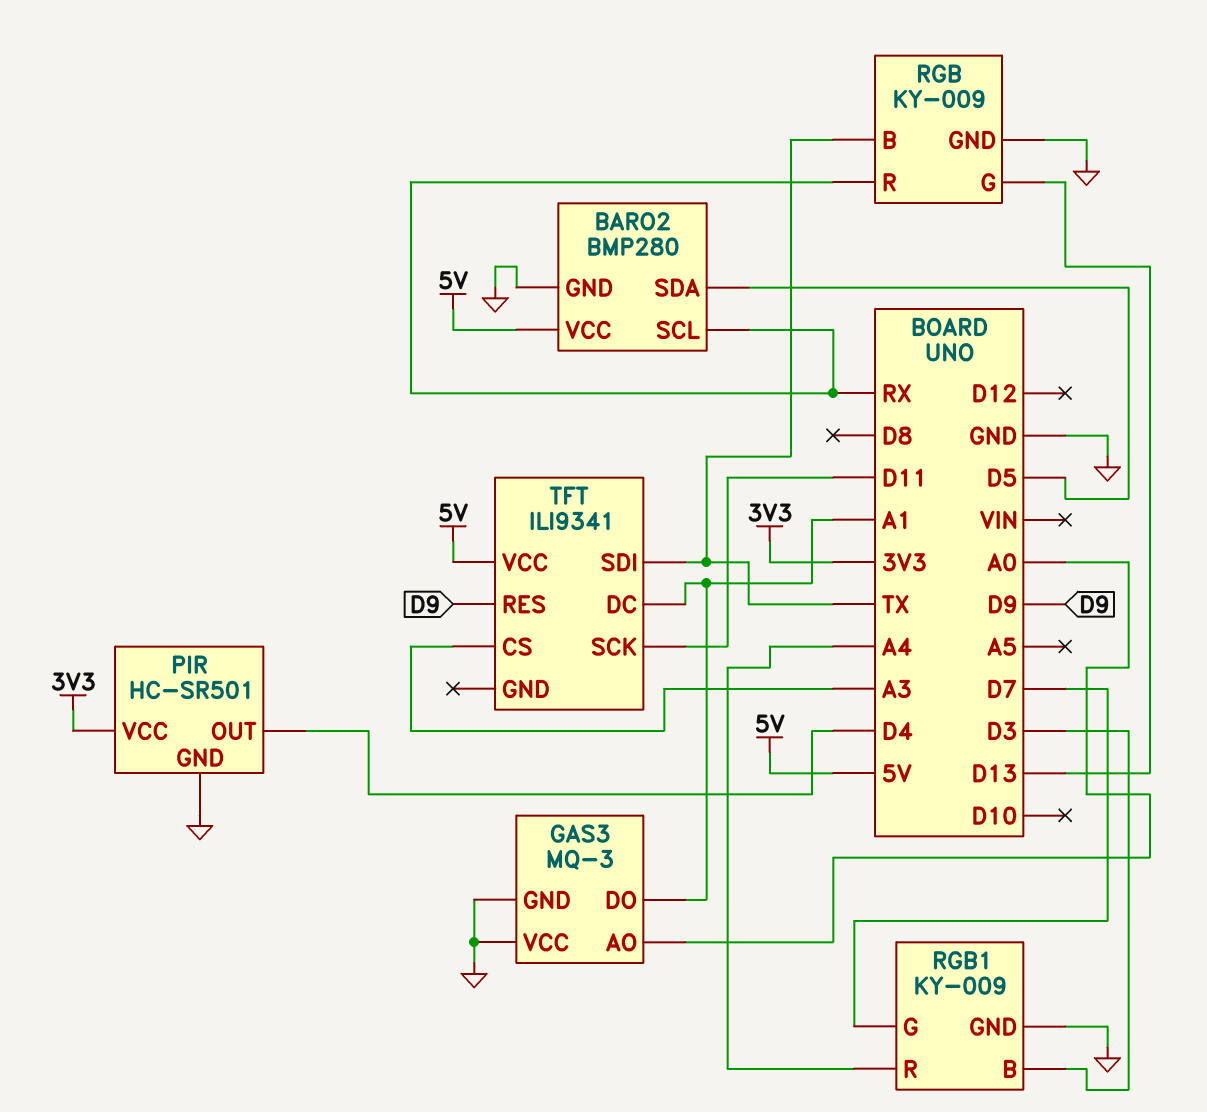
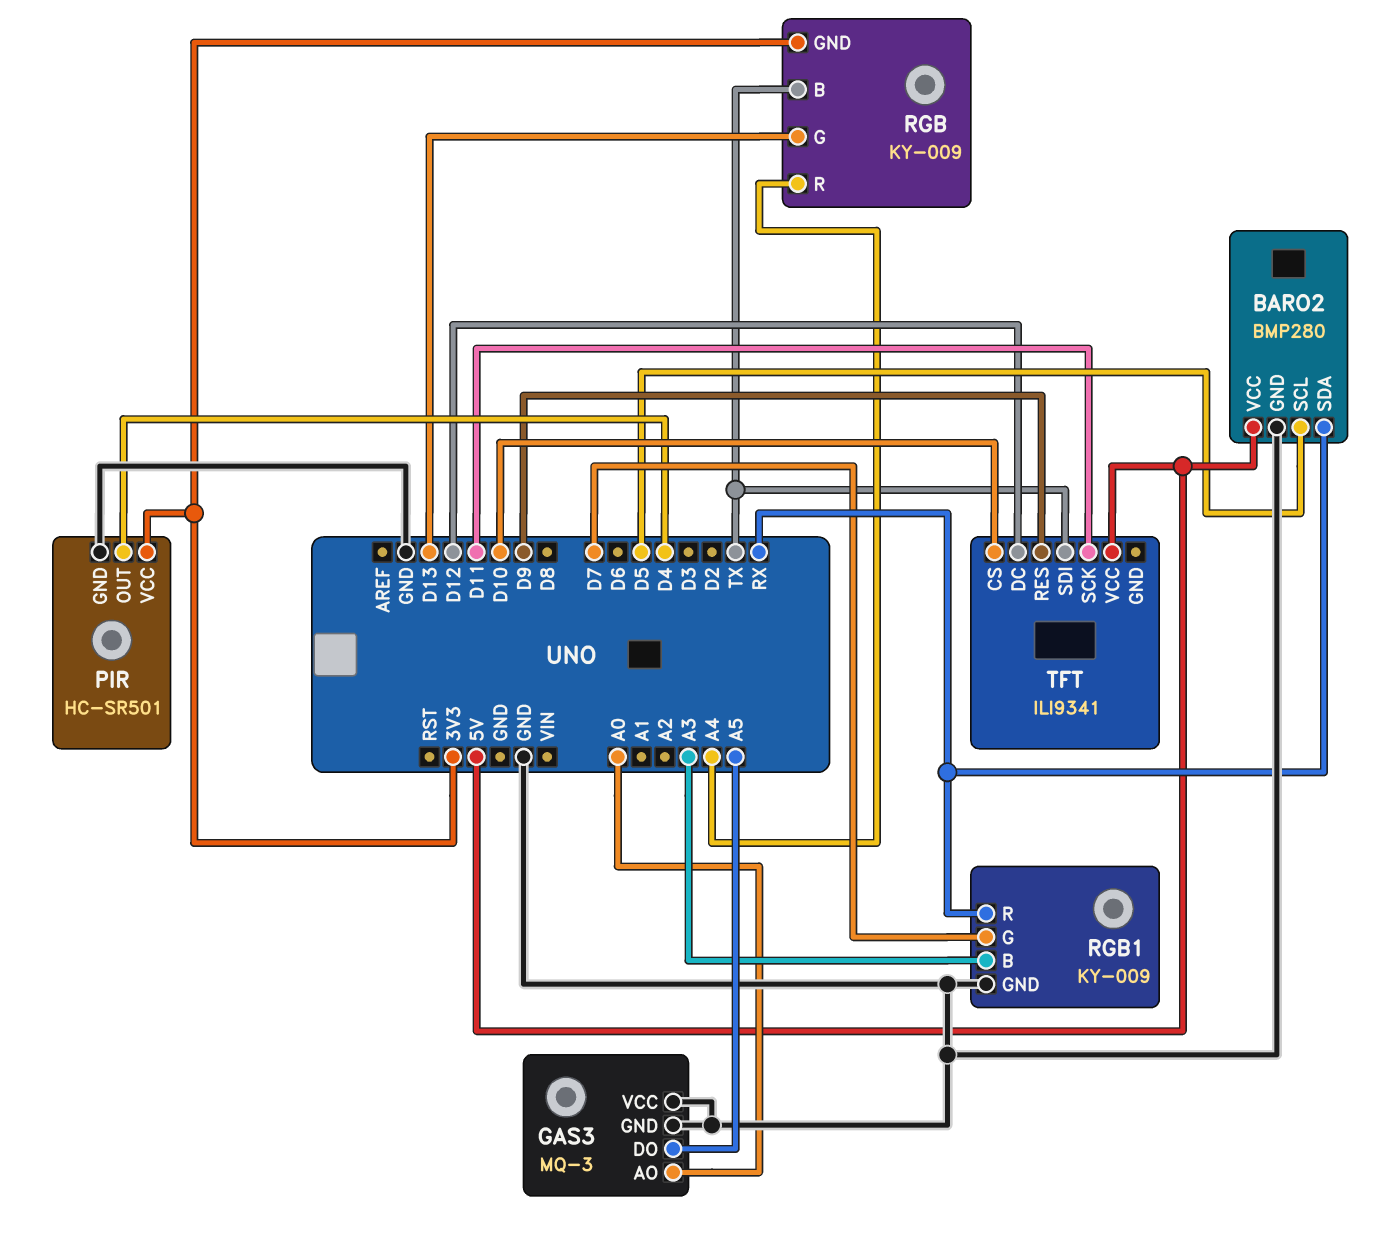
BARO2 pin SCL: RX -> D5
BARO2 pin SDA: D5 -> RX
GAS3 pin DO: A1 -> A5
RGB pin GND: GND -> 3V3
RGB pin R: RX -> A4
RGB1 pin B: D3 -> A3
RGB1 pin R: A4 -> RX
TFT pin CS: A3 -> D10
TFT pin DC: A1 -> D12

